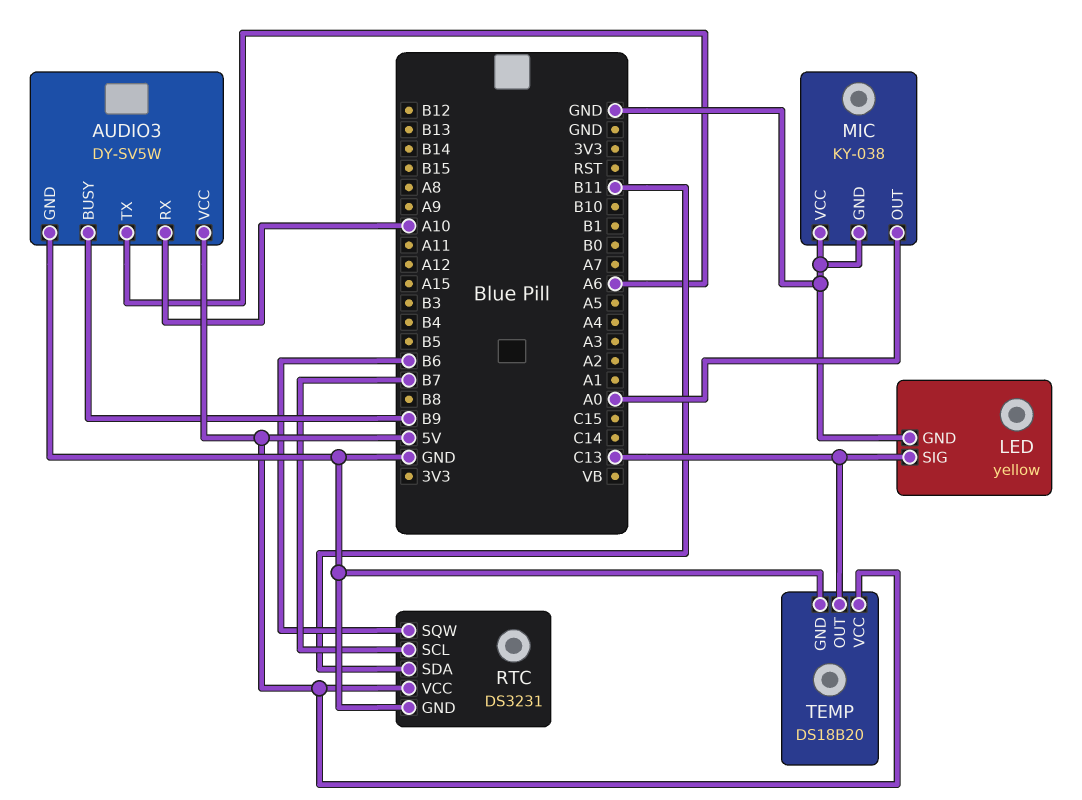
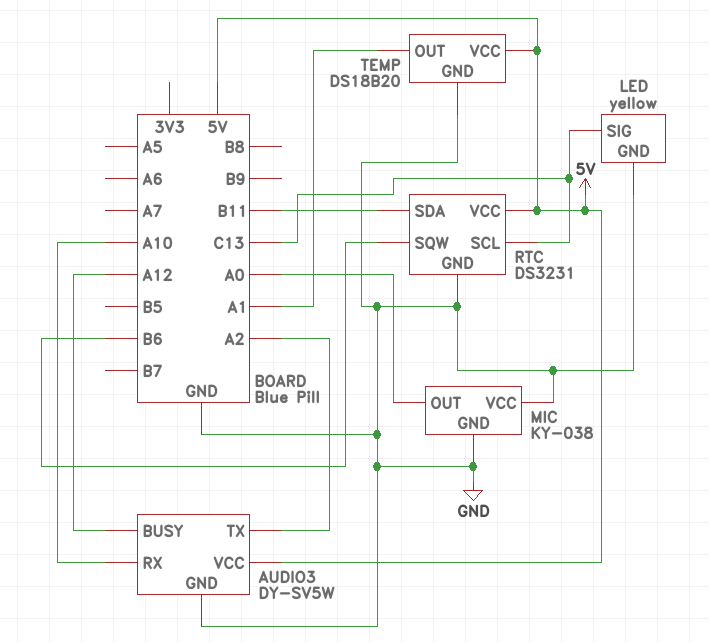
AUDIO3 pin BUSY: B9 -> A12
AUDIO3 pin TX: A6 -> A2
RTC pin SCL: B7 -> C13
TEMP pin OUT: C13 -> A1

